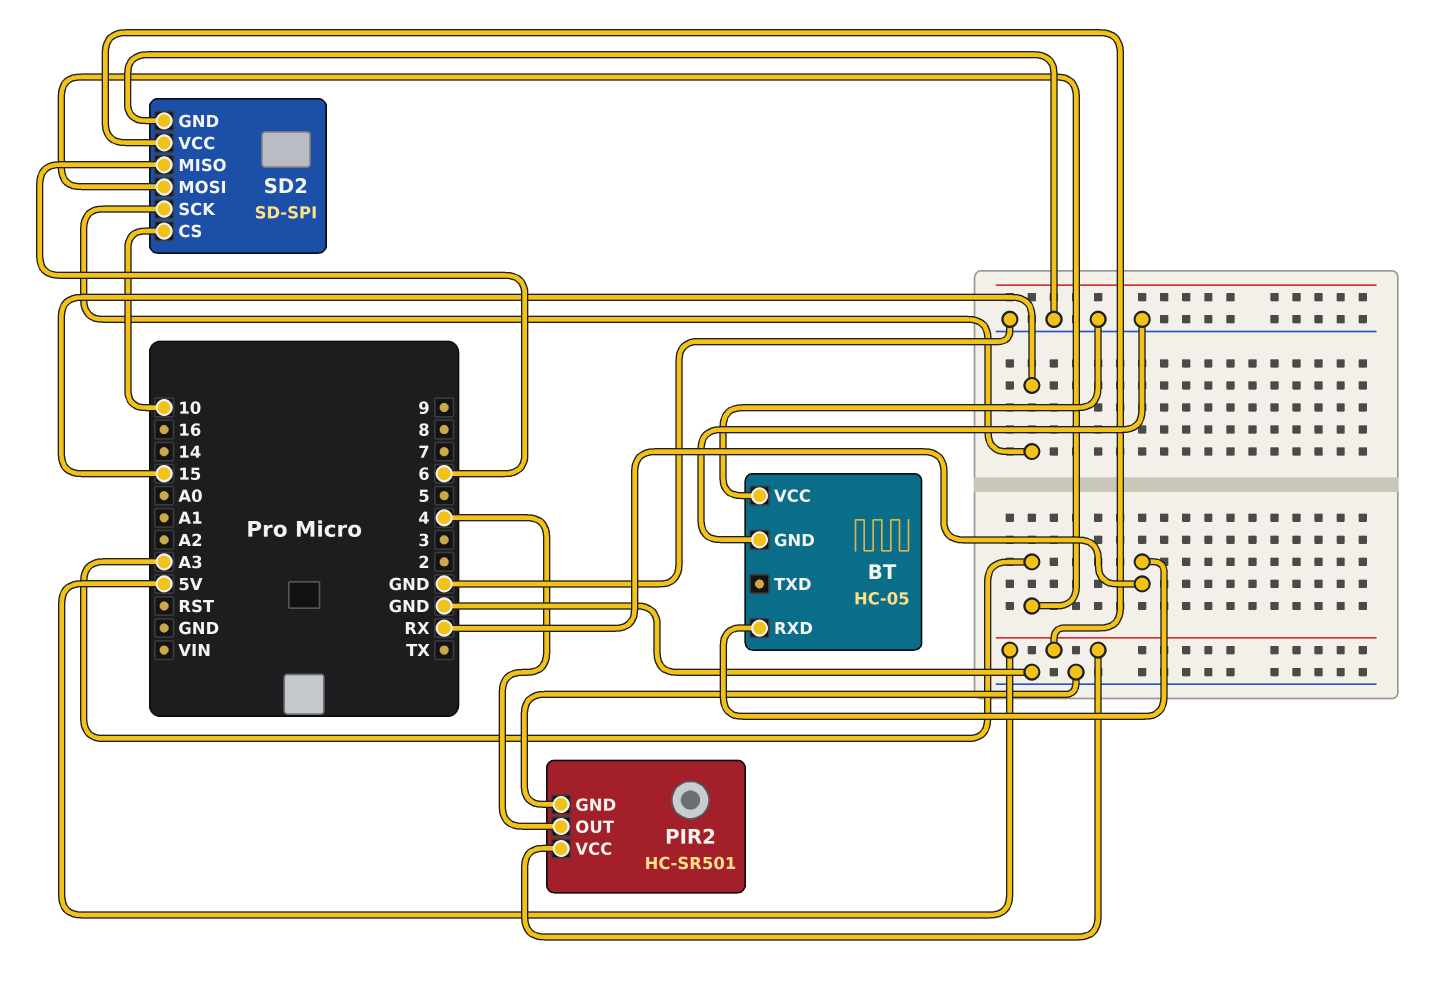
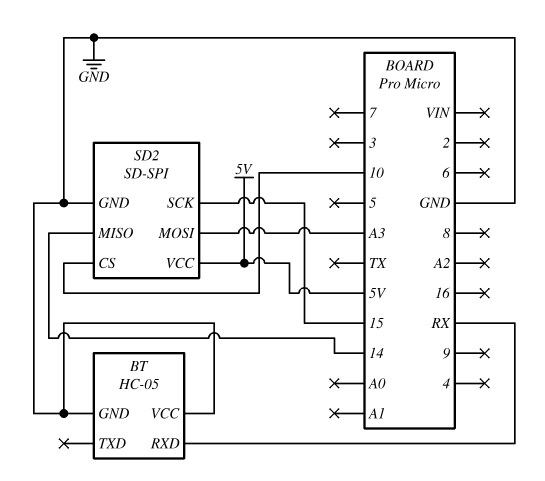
PIR2: HC-SR501 -> none
PIR2 pin GND: GND -> none
PIR2 pin OUT: 4 -> none
PIR2 pin VCC: 5V -> none
SD2 pin MISO: 6 -> 14

